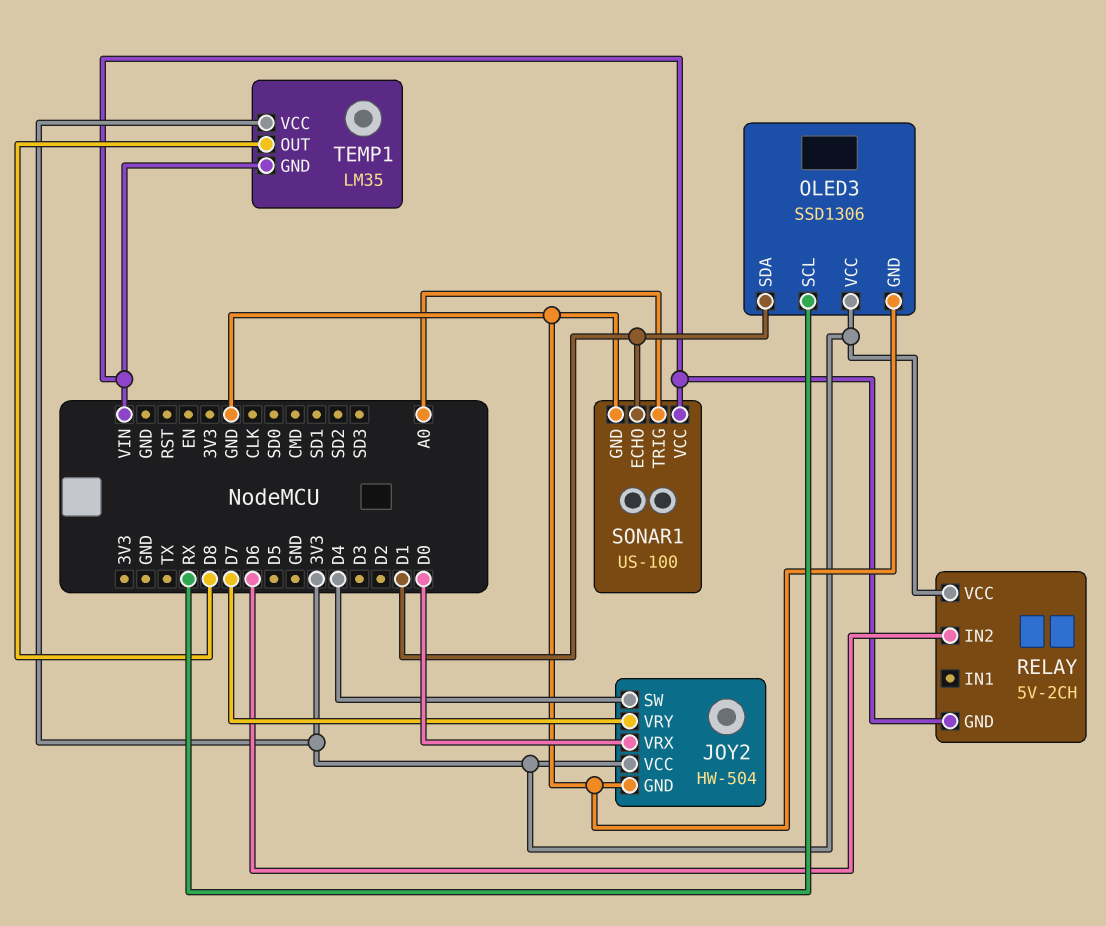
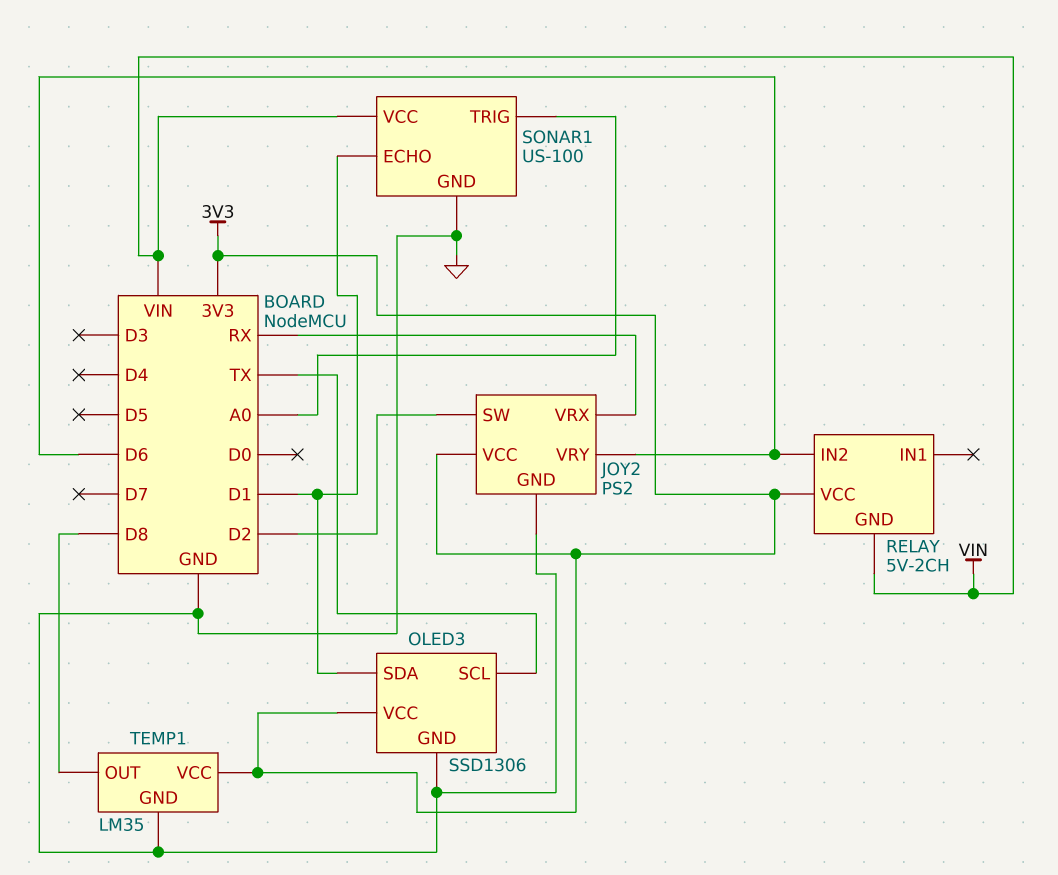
JOY2: HW-504 -> PS2
JOY2 pin SW: D4 -> D2
JOY2 pin VRX: D0 -> RX
JOY2 pin VRY: D7 -> D6
OLED3 pin SCL: RX -> TX
TEMP1 pin GND: VIN -> GND

